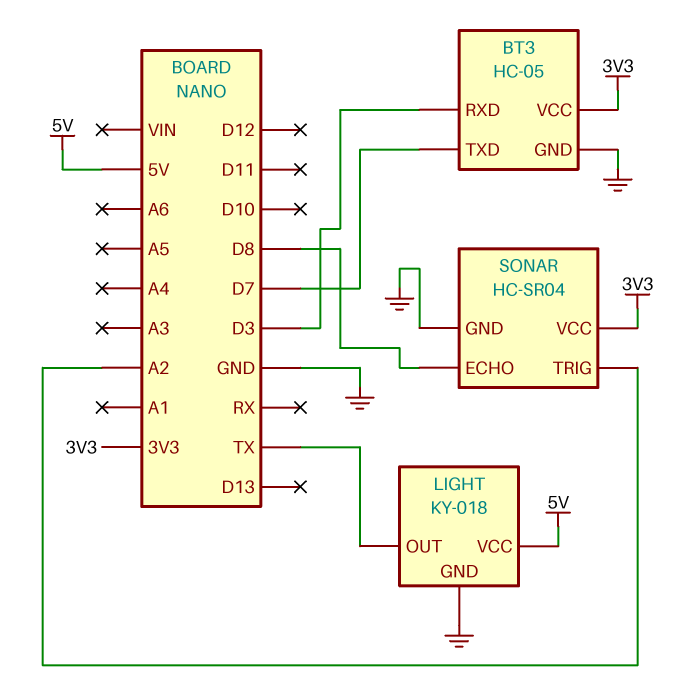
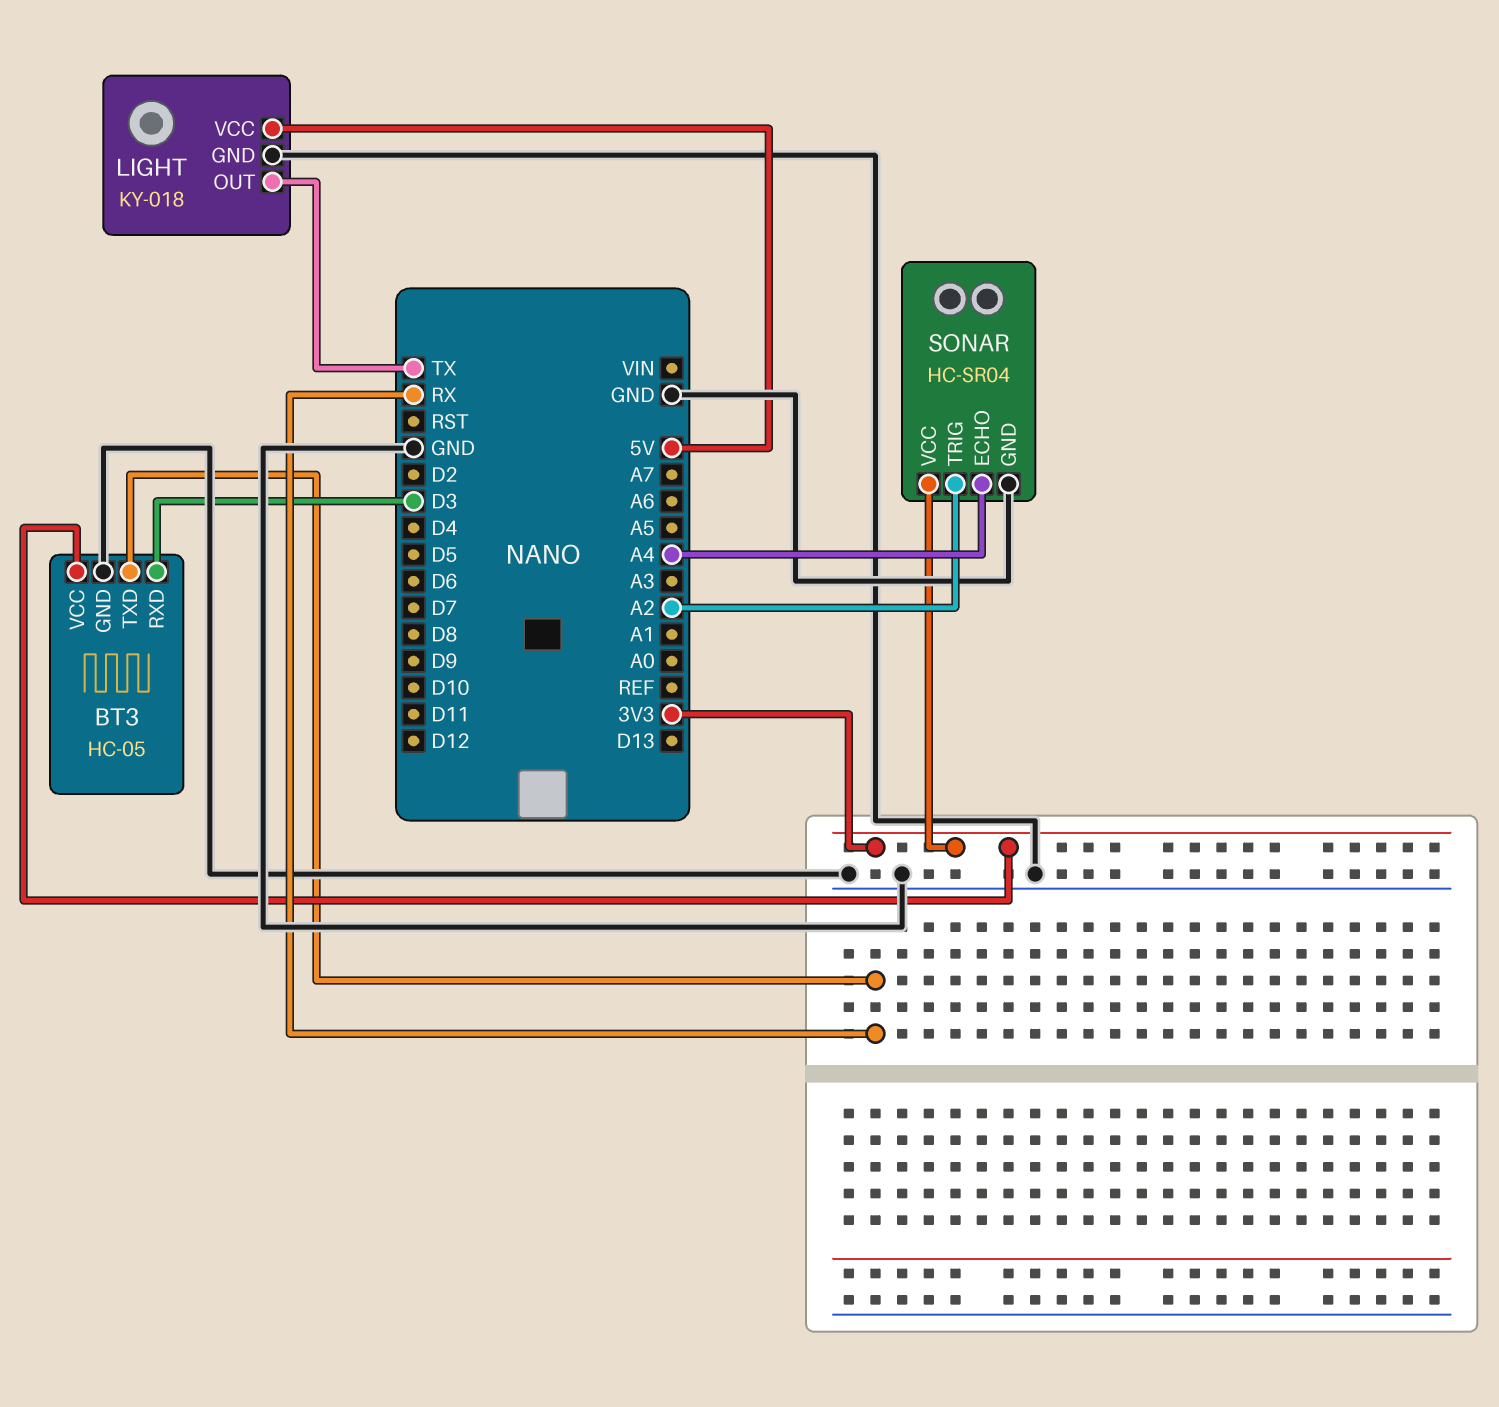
BT3 pin TXD: D7 -> RX
SONAR pin ECHO: D8 -> A4

